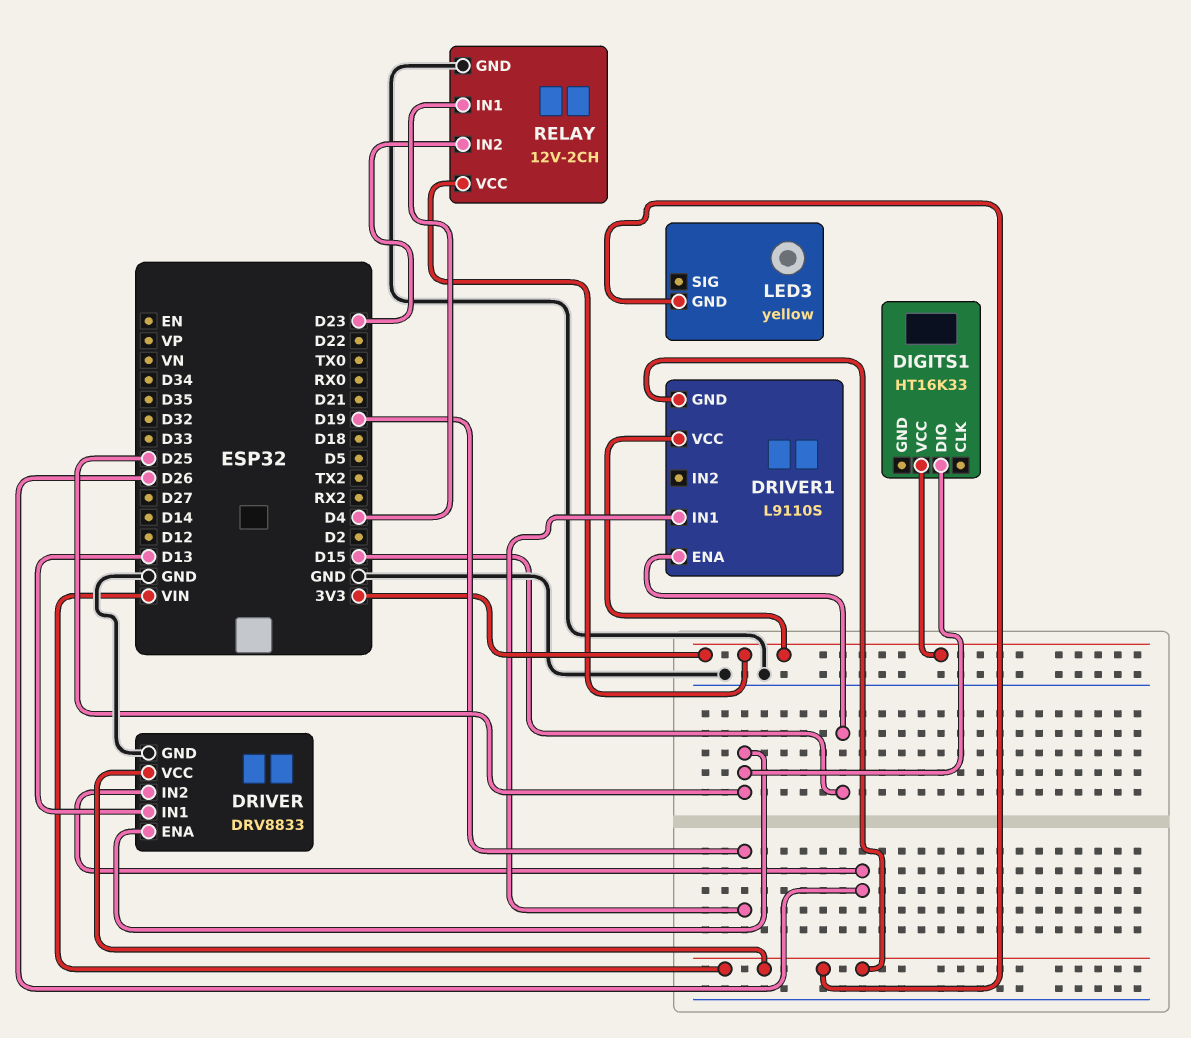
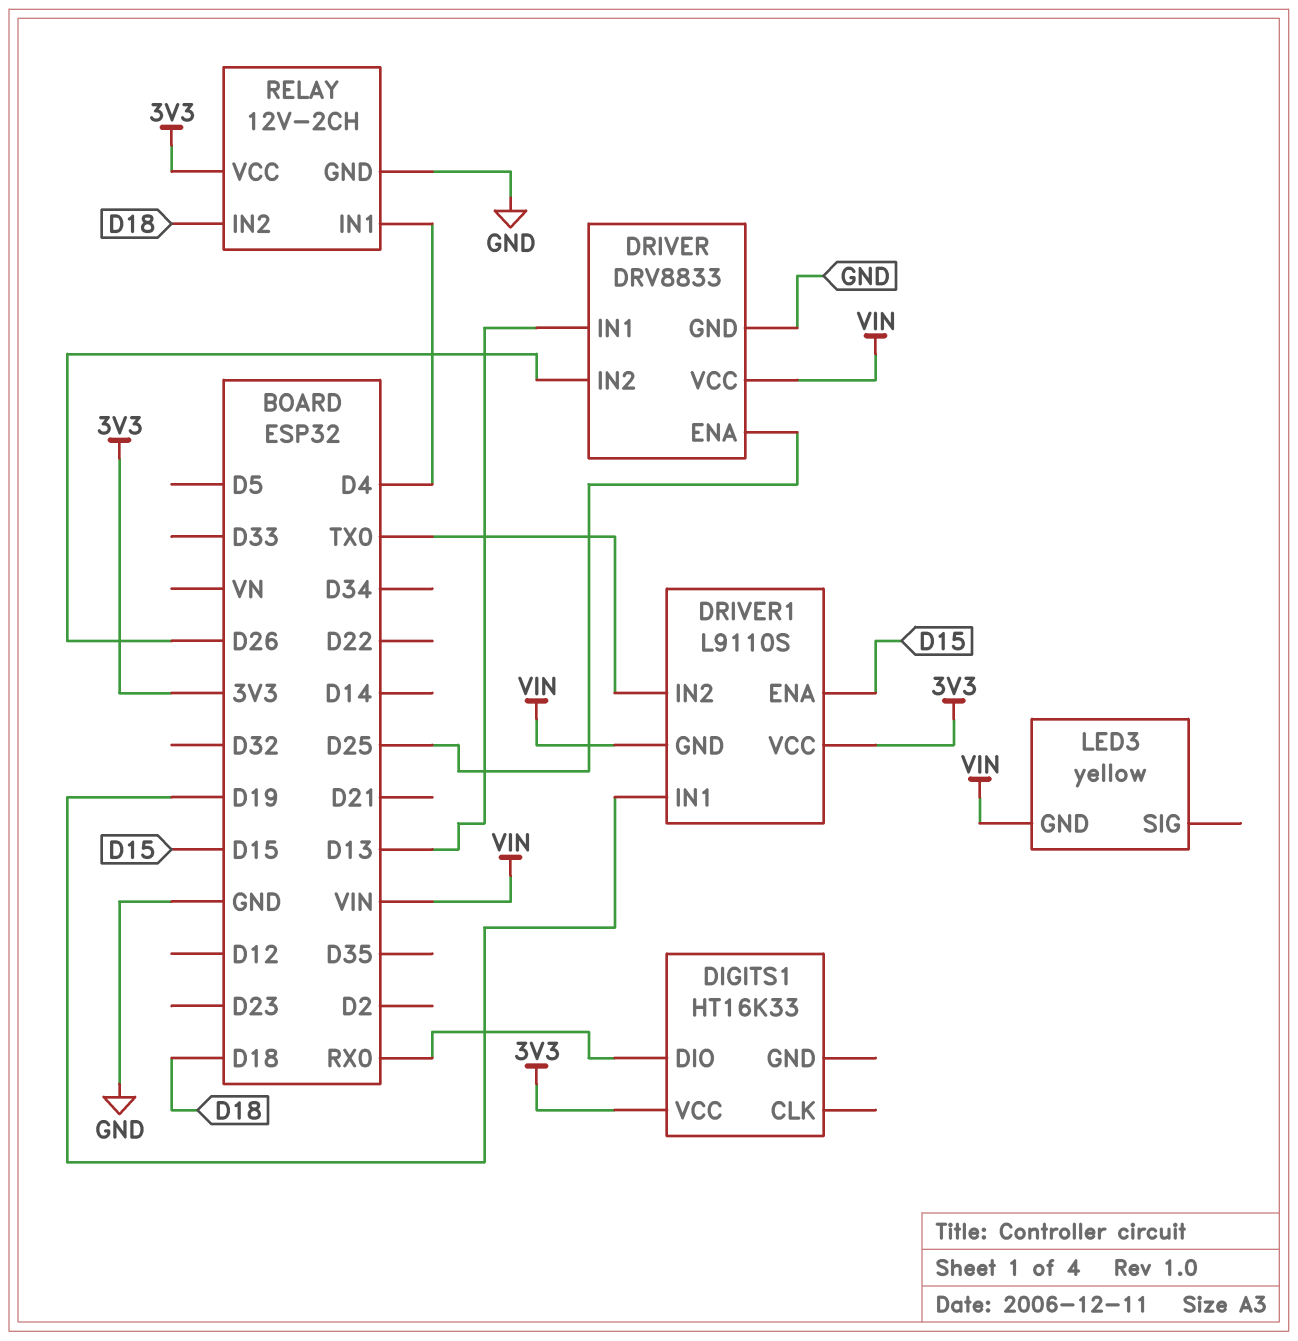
DIGITS1 pin DIO: D25 -> RX0
DRIVER1 pin IN2: none -> TX0
RELAY pin IN2: D23 -> D18

